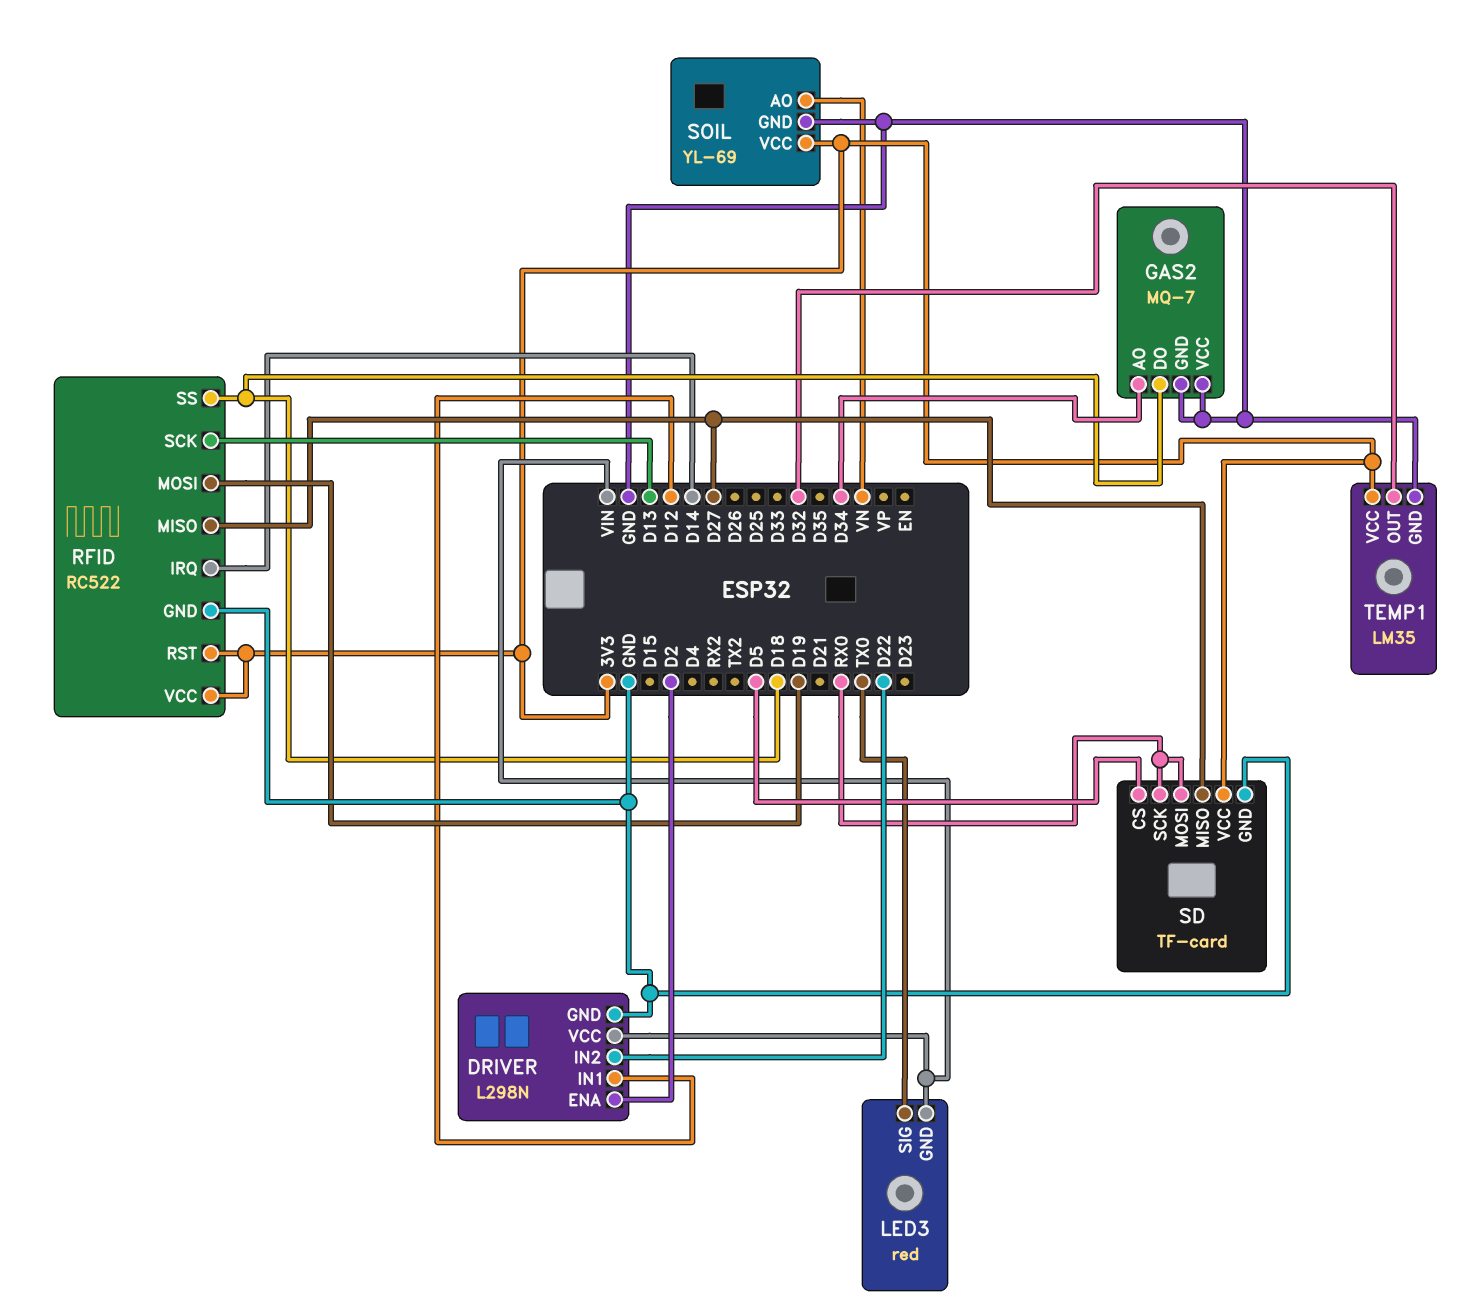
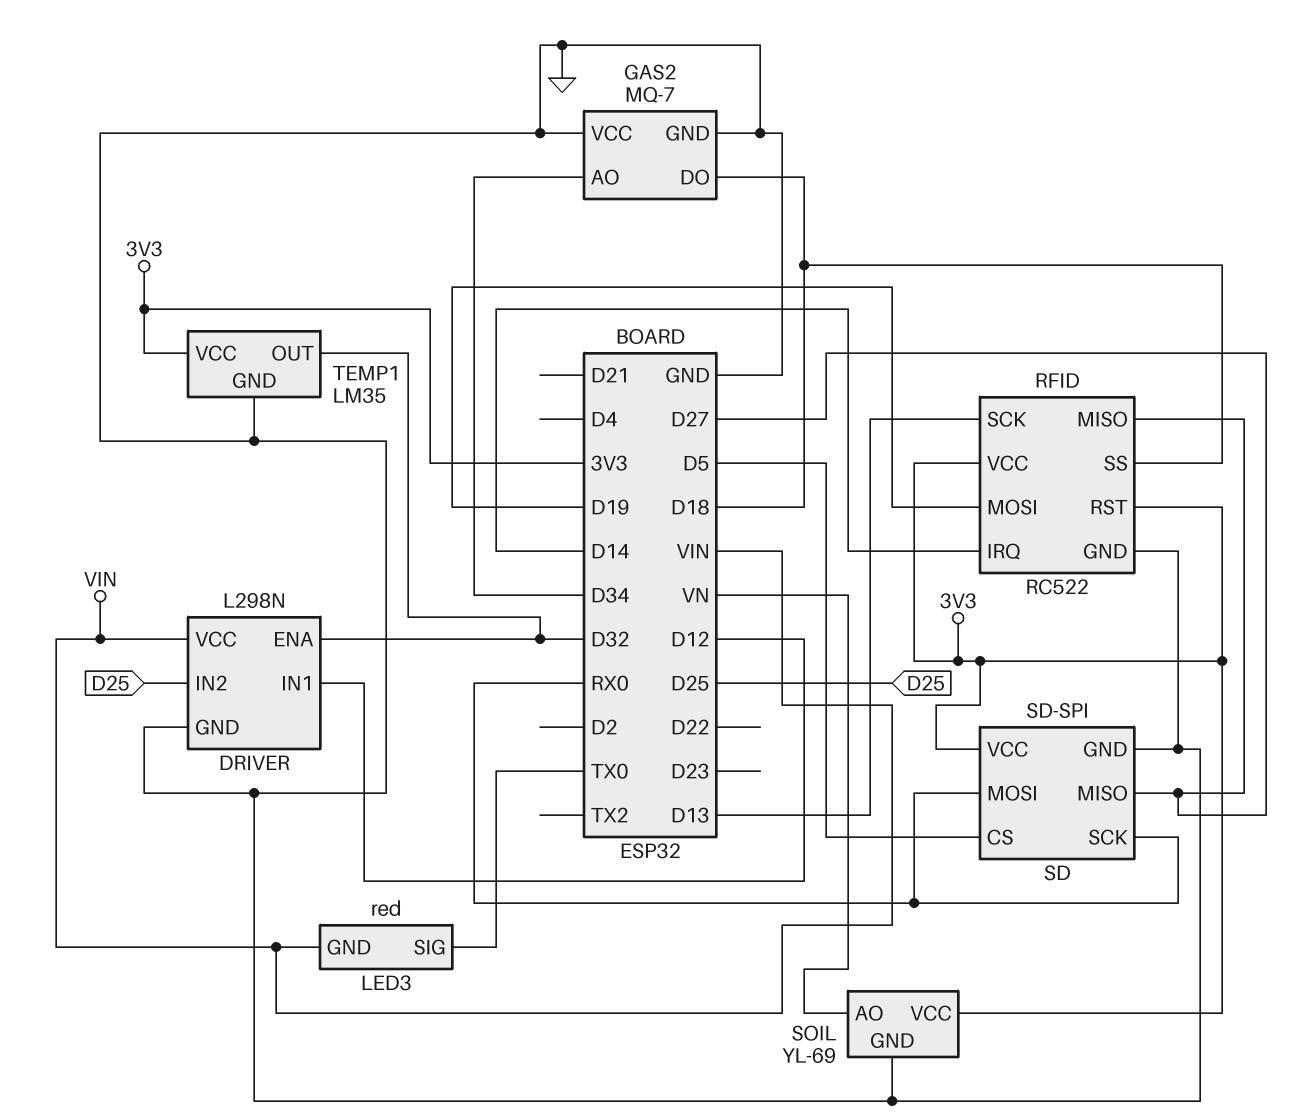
DRIVER pin ENA: D2 -> D32
DRIVER pin IN2: D22 -> D25
SD: TF-card -> SD-SPI

